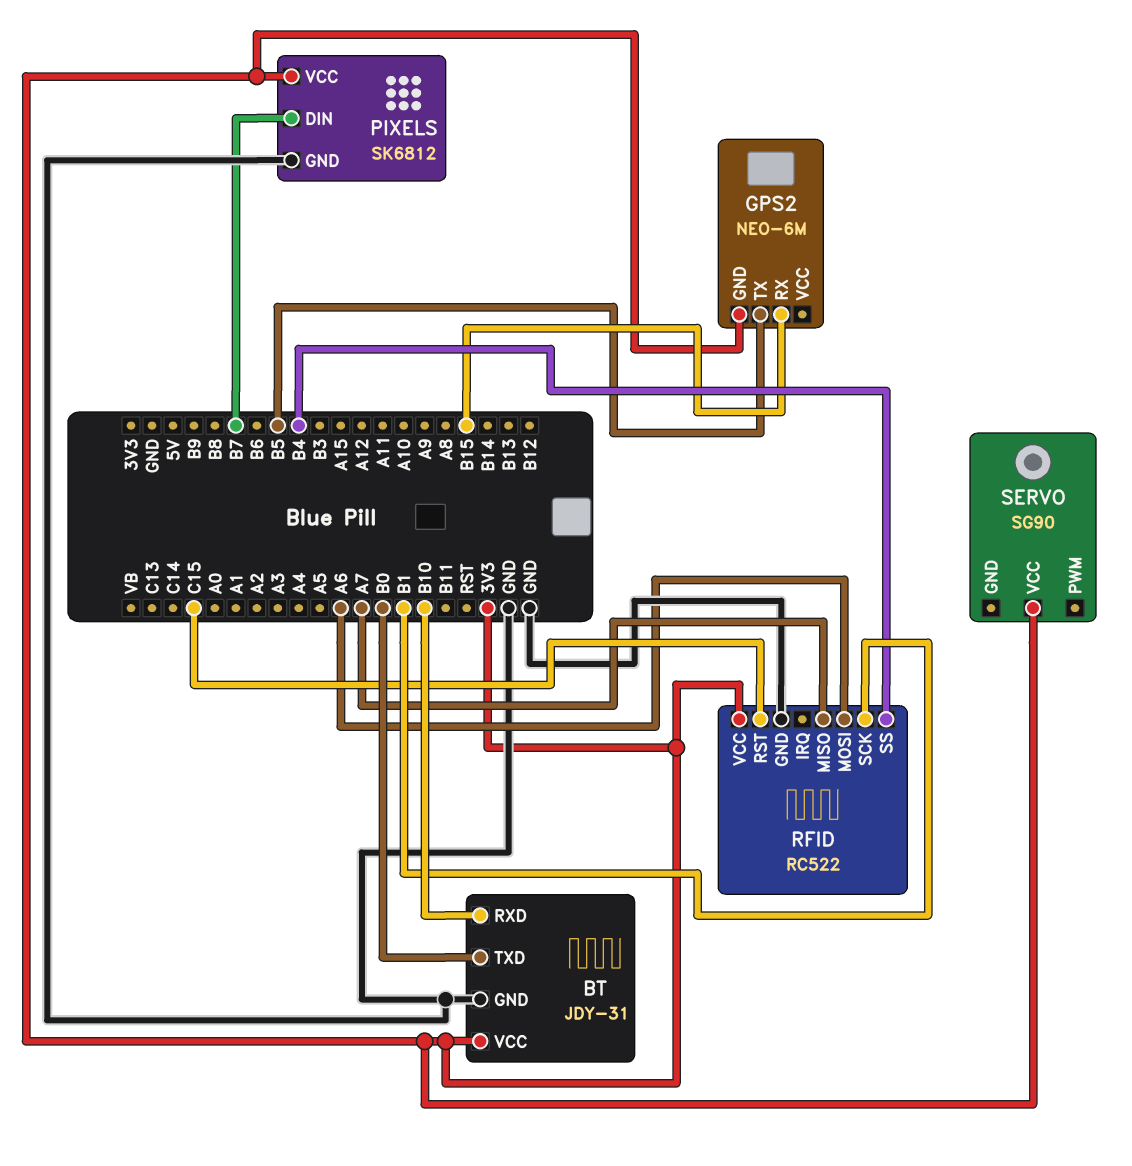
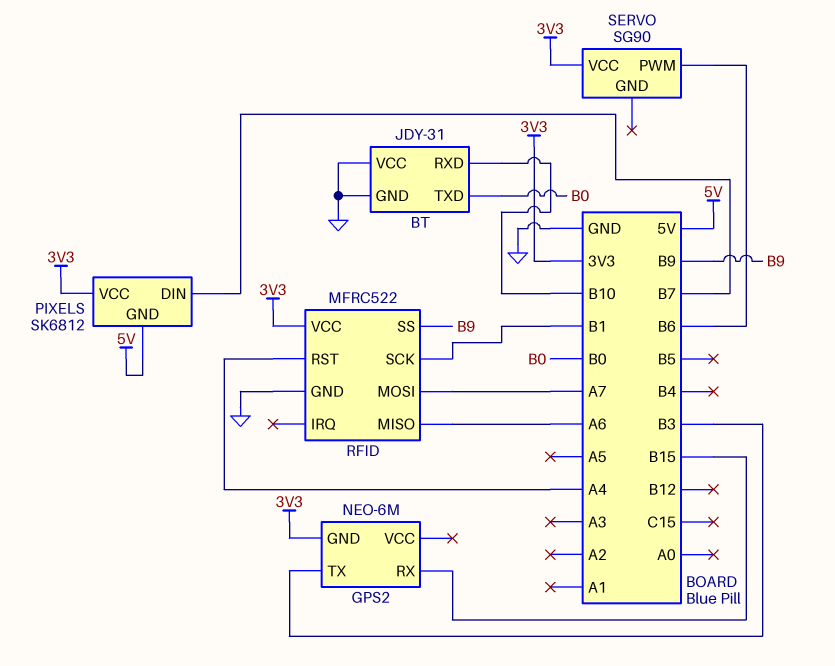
BT pin VCC: 3V3 -> GND
GPS2 pin TX: B5 -> B3
PIXELS pin GND: GND -> 5V
RFID: RC522 -> MFRC522
RFID pin MISO: A7 -> A6
RFID pin MOSI: A6 -> A7
RFID pin RST: C15 -> A4
RFID pin SS: B4 -> B9
SERVO pin PWM: none -> B6

